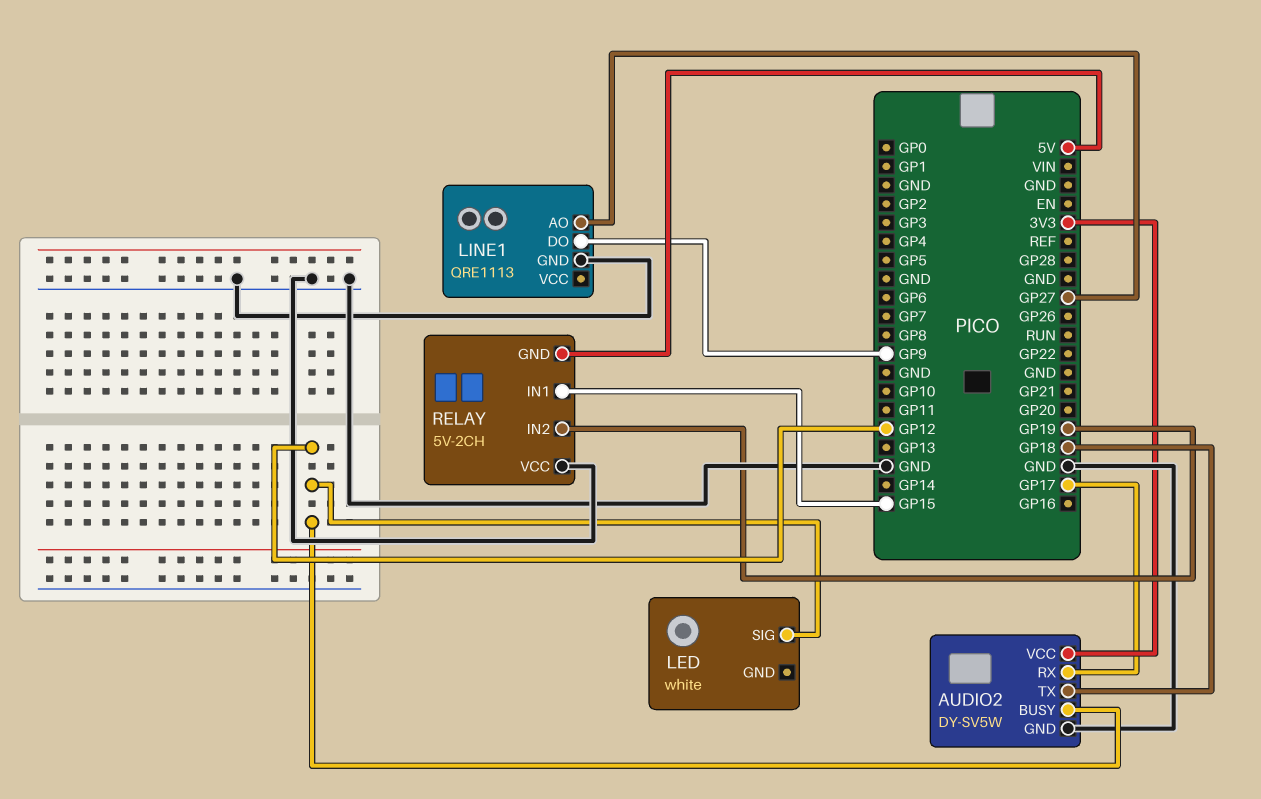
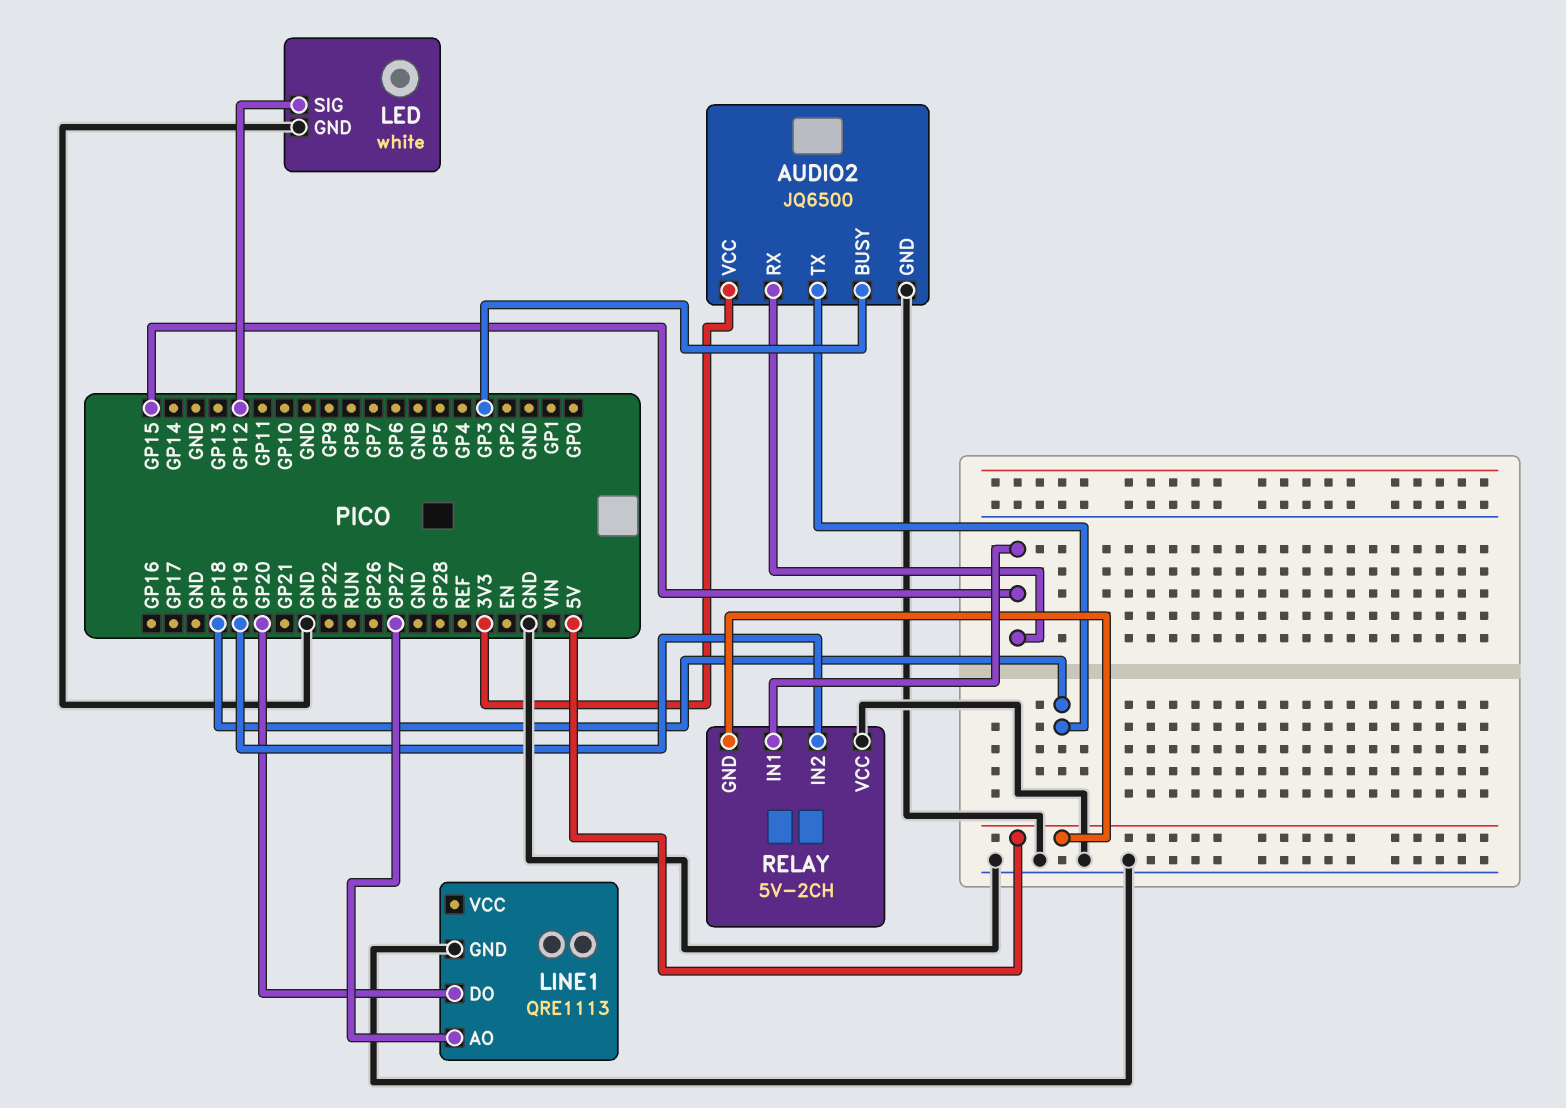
AUDIO2: DY-SV5W -> JQ6500
AUDIO2 pin BUSY: GP12 -> GP3
AUDIO2 pin RX: GP17 -> GP15
LED pin GND: none -> GND
LINE1 pin DO: GP9 -> GP20

